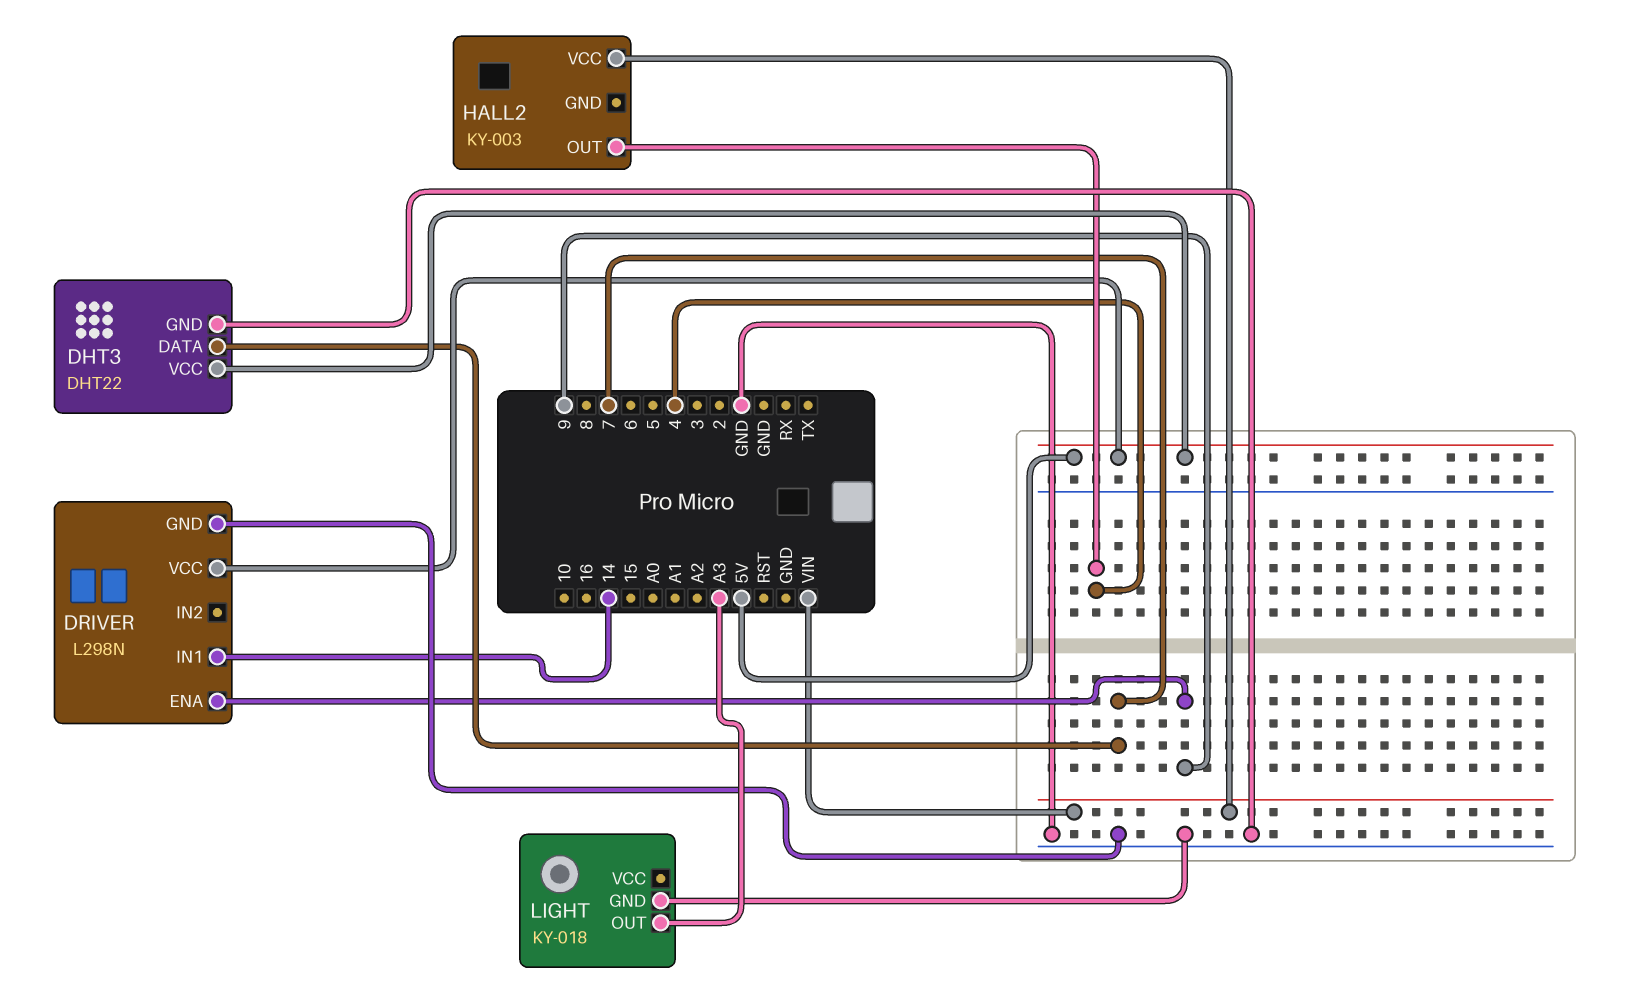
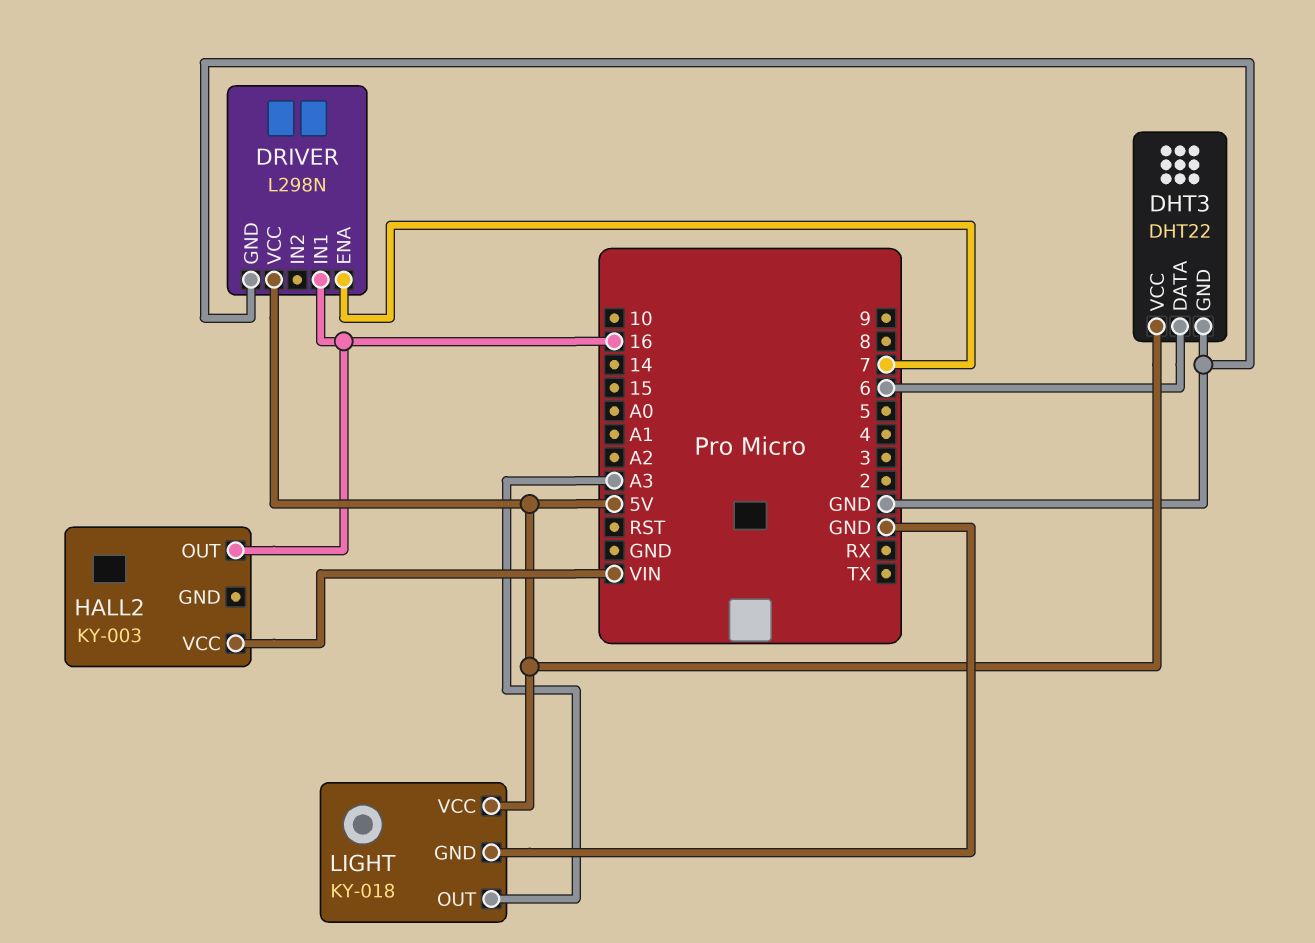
DHT3 pin DATA: 7 -> 6
DRIVER pin ENA: 9 -> 7
DRIVER pin IN1: 14 -> 16
HALL2 pin OUT: 4 -> 16
LIGHT pin VCC: none -> 5V

